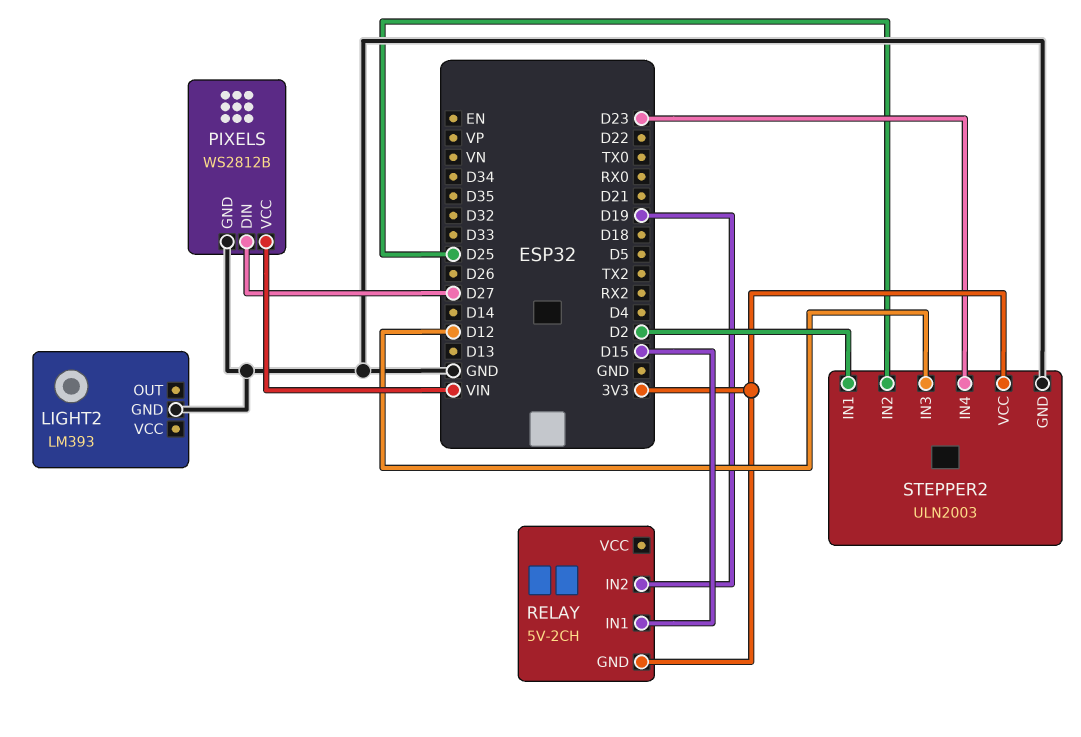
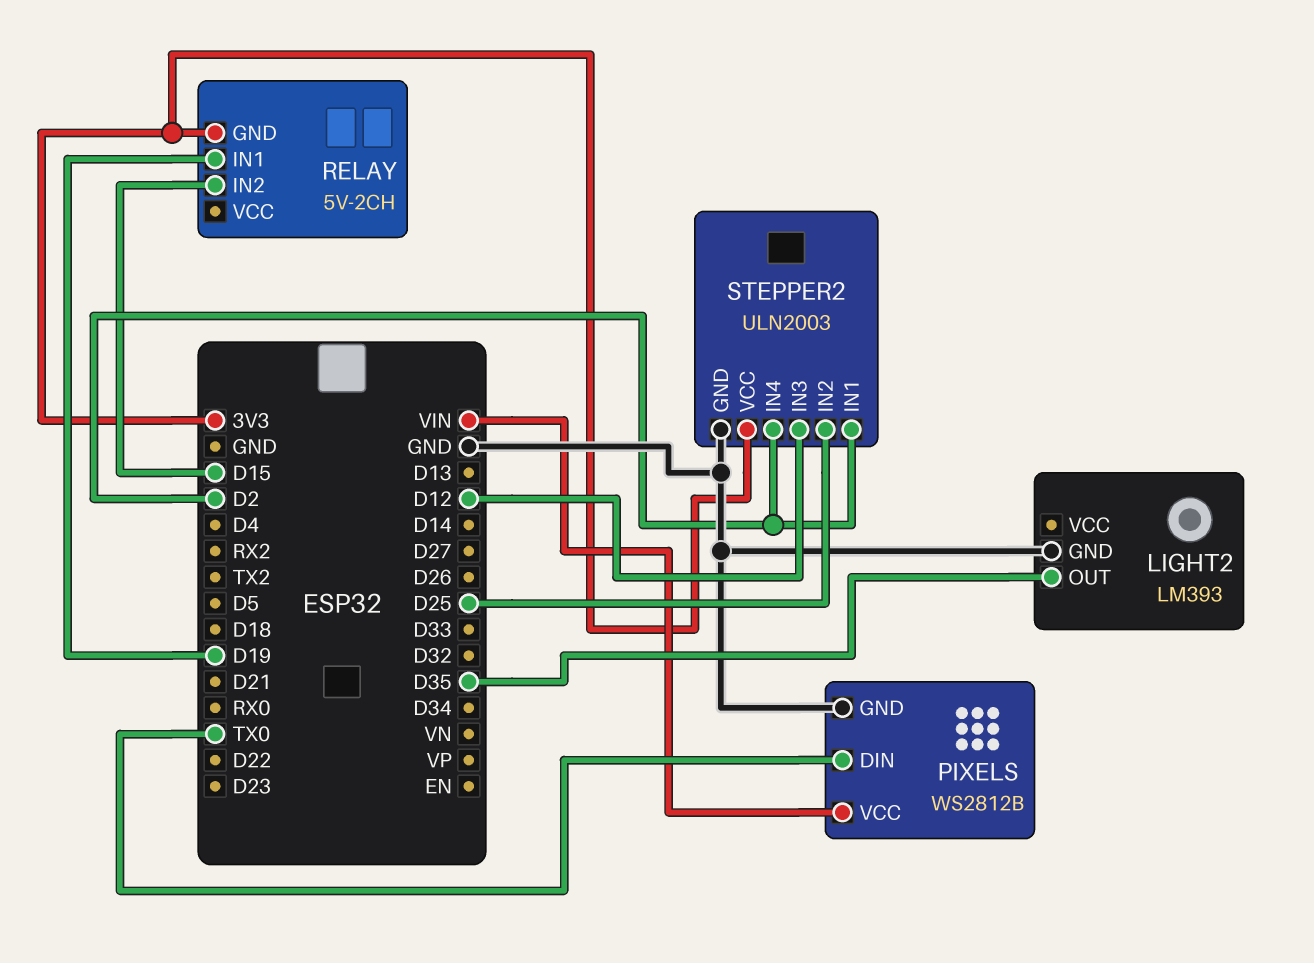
LIGHT2 pin OUT: none -> D35
PIXELS pin DIN: D27 -> TX0
RELAY pin IN1: D15 -> D19
RELAY pin IN2: D19 -> D15
STEPPER2 pin IN4: D23 -> D2

